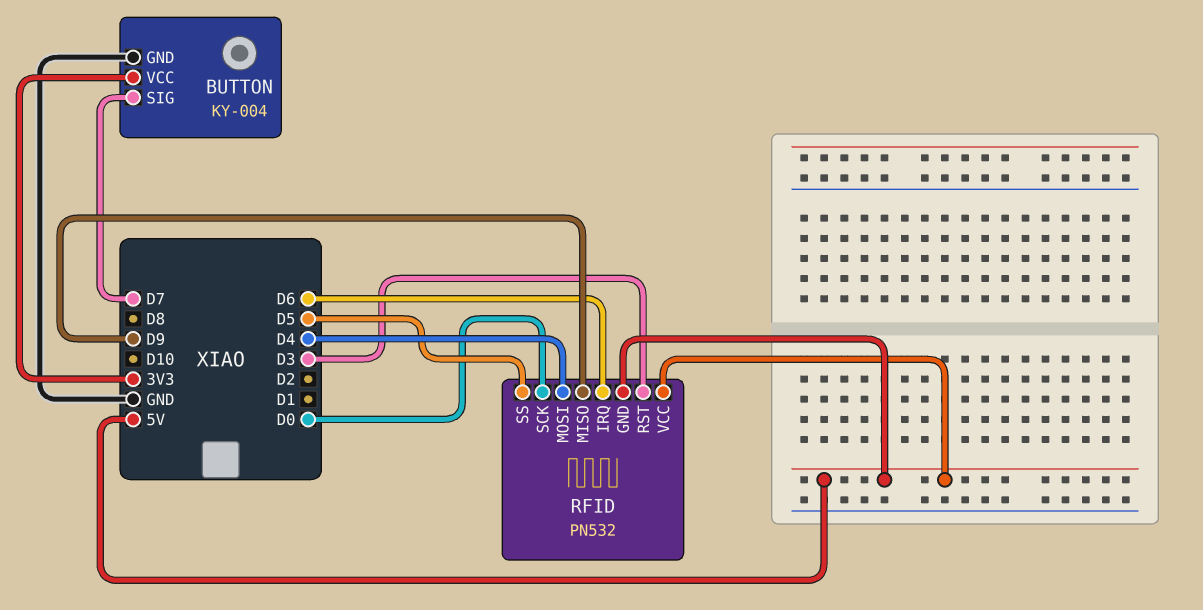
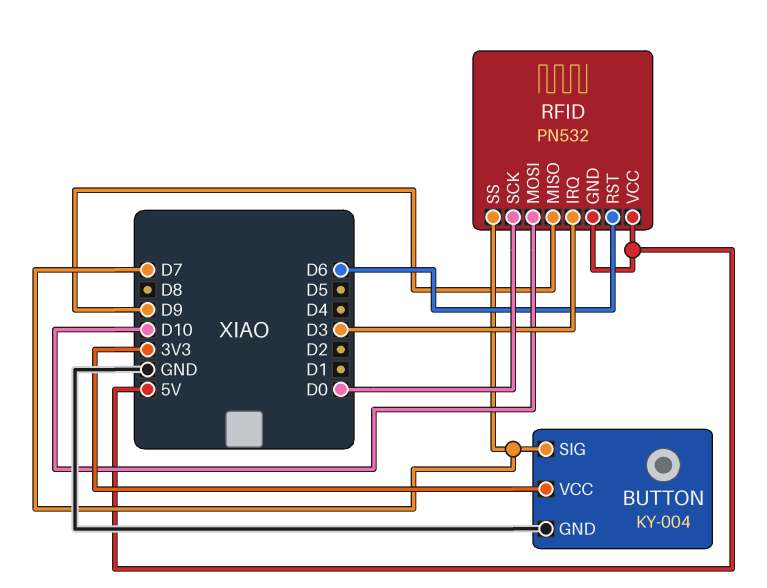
RFID pin IRQ: D6 -> D3
RFID pin MOSI: D4 -> D10
RFID pin RST: D3 -> D6
RFID pin SS: D5 -> D7

